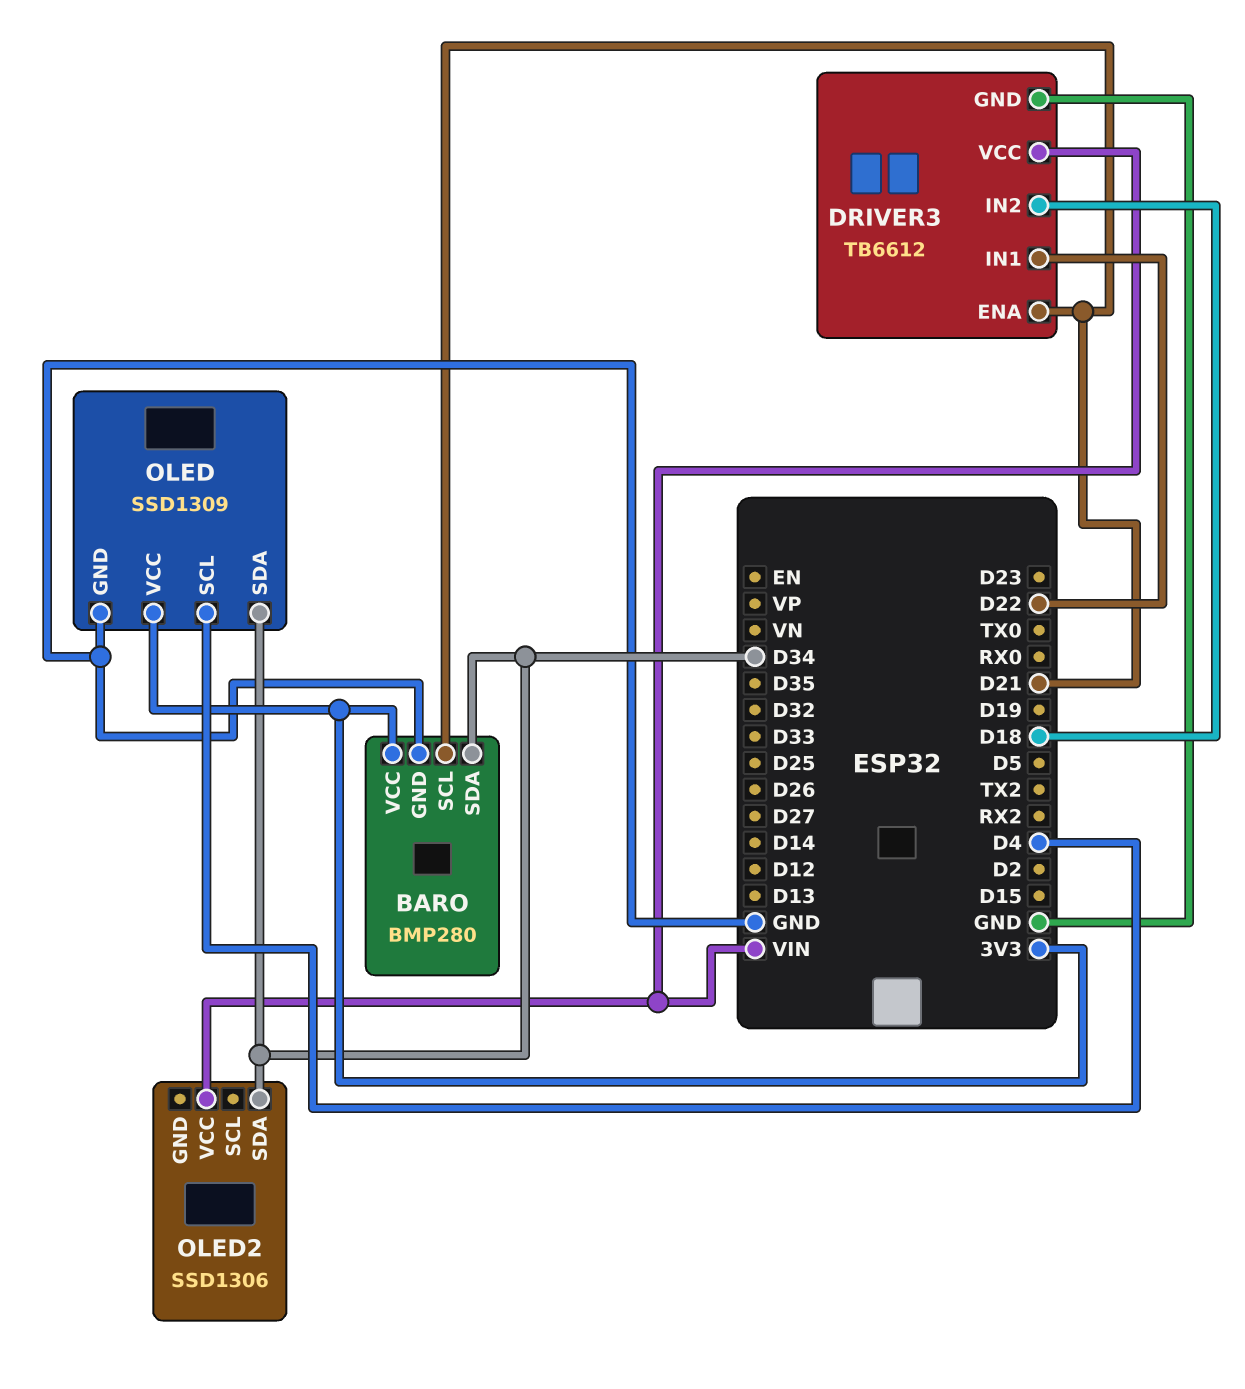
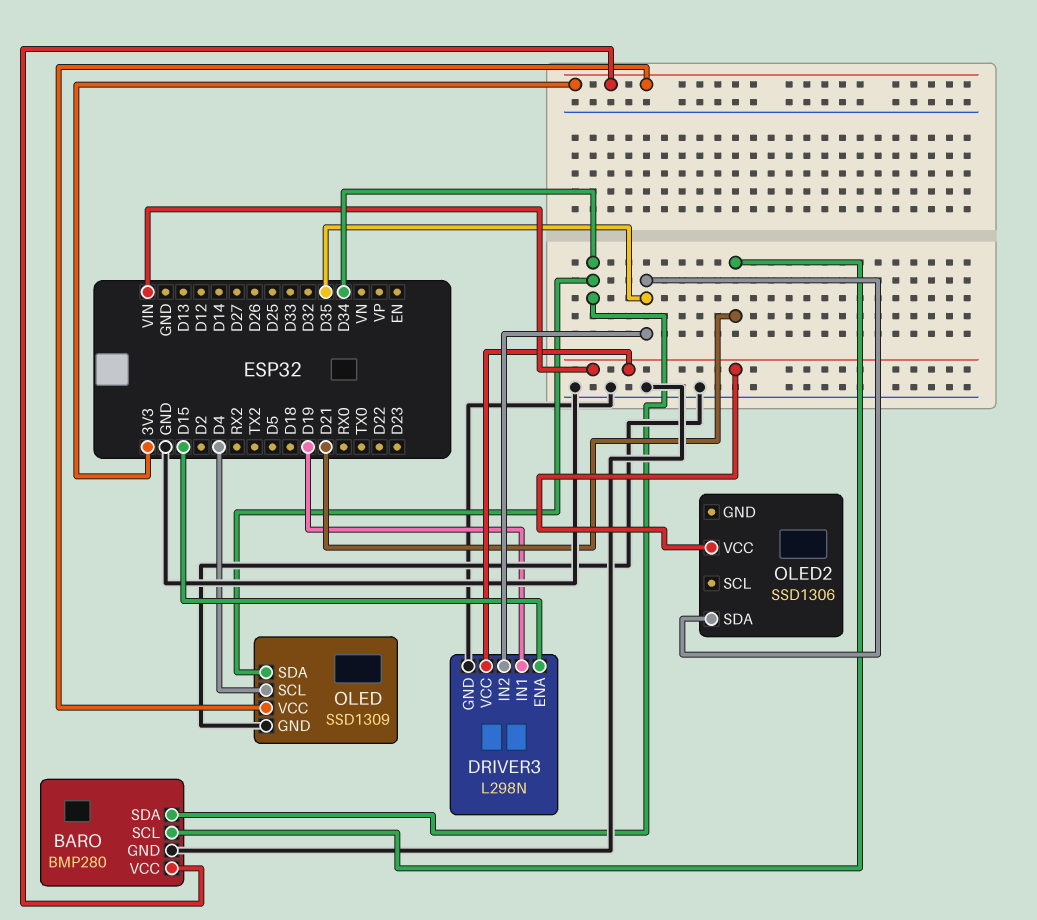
DRIVER3: TB6612 -> L298N
DRIVER3 pin ENA: D21 -> D15
DRIVER3 pin IN1: D22 -> D19
DRIVER3 pin IN2: D18 -> D35
OLED2 pin SDA: D34 -> D35

